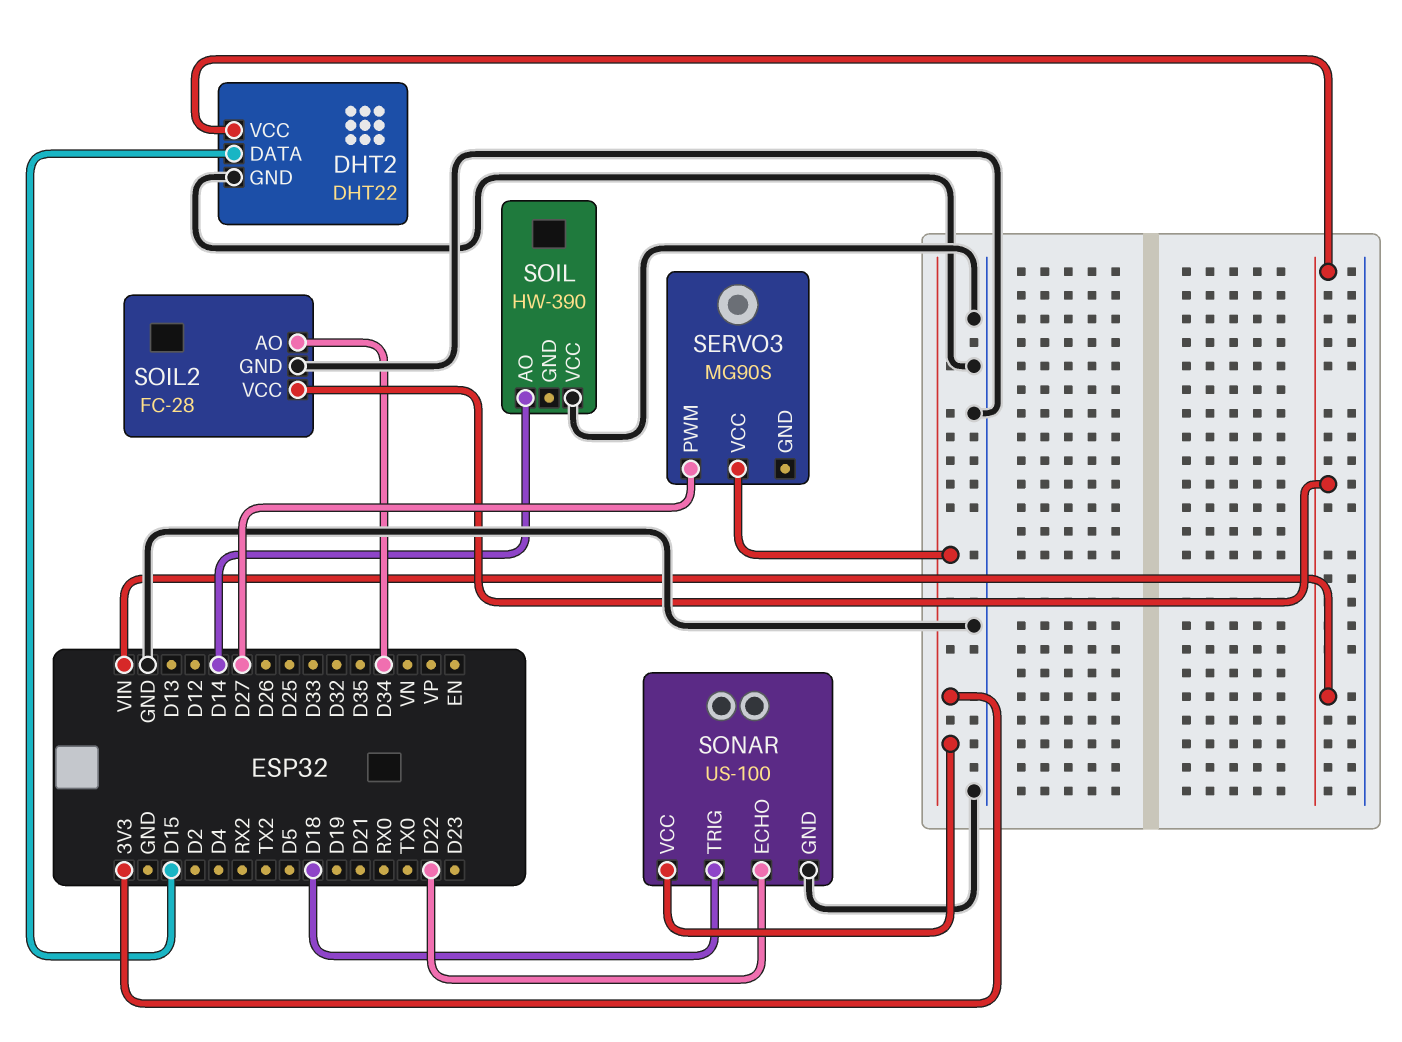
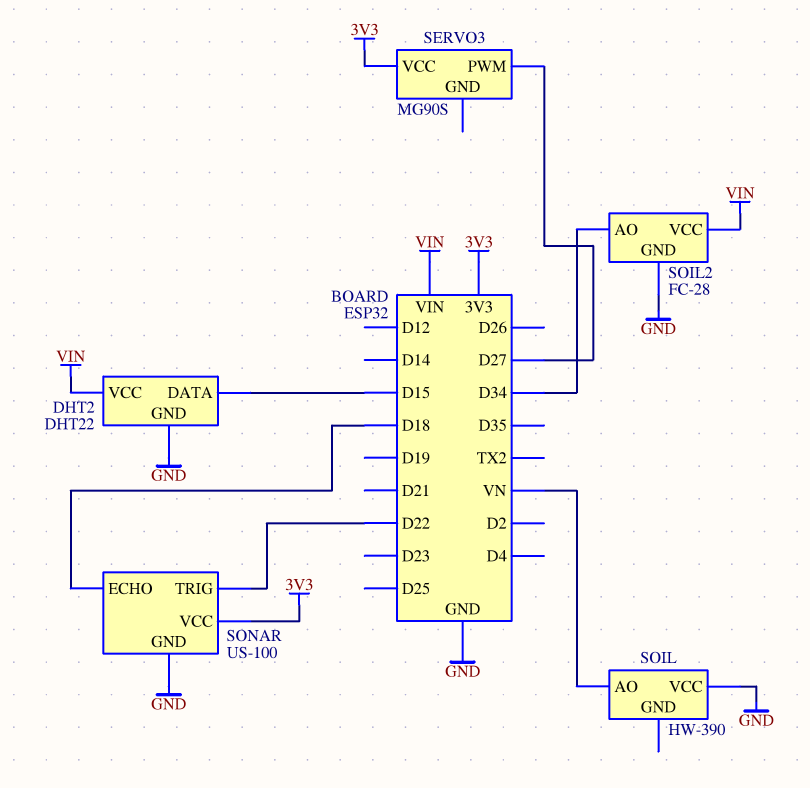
SOIL pin AO: D14 -> VN
SONAR pin ECHO: D22 -> D18
SONAR pin TRIG: D18 -> D22

